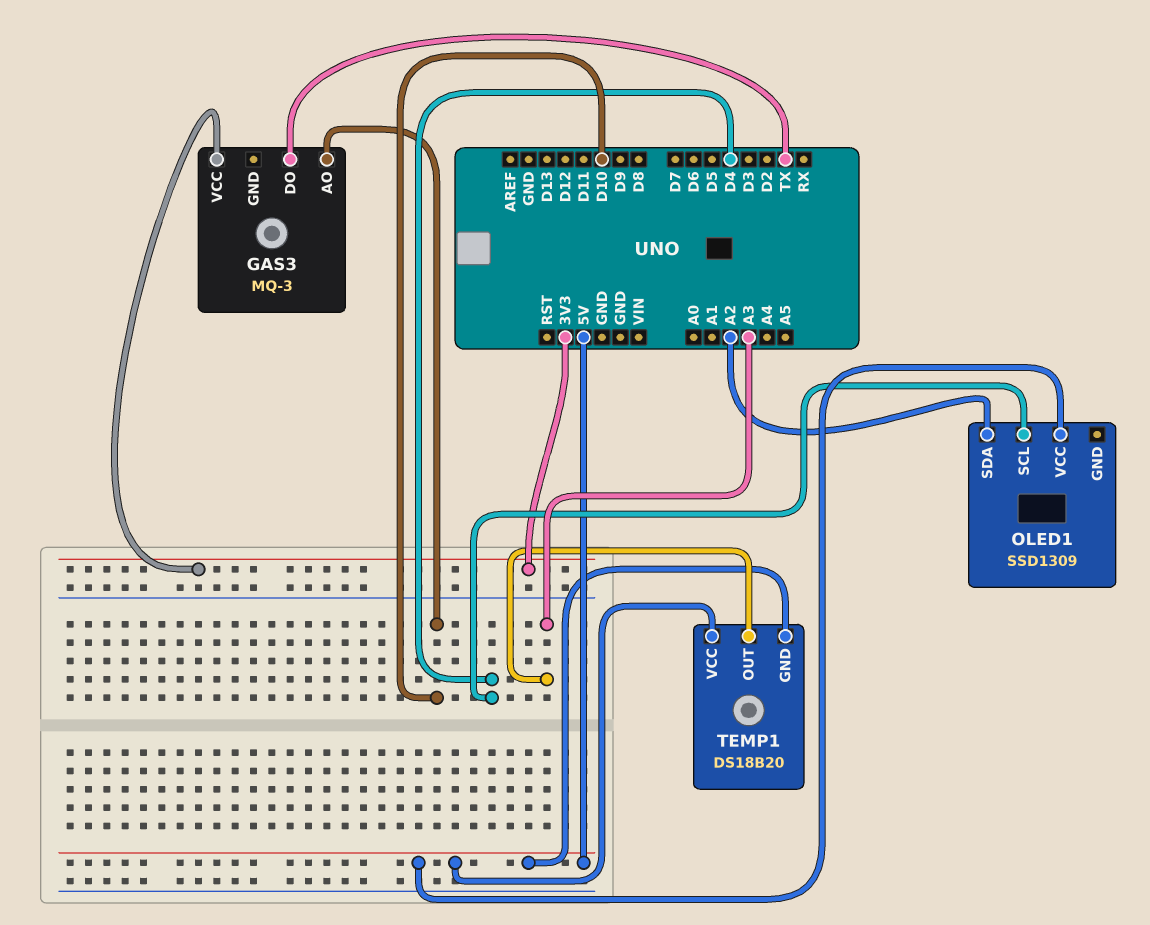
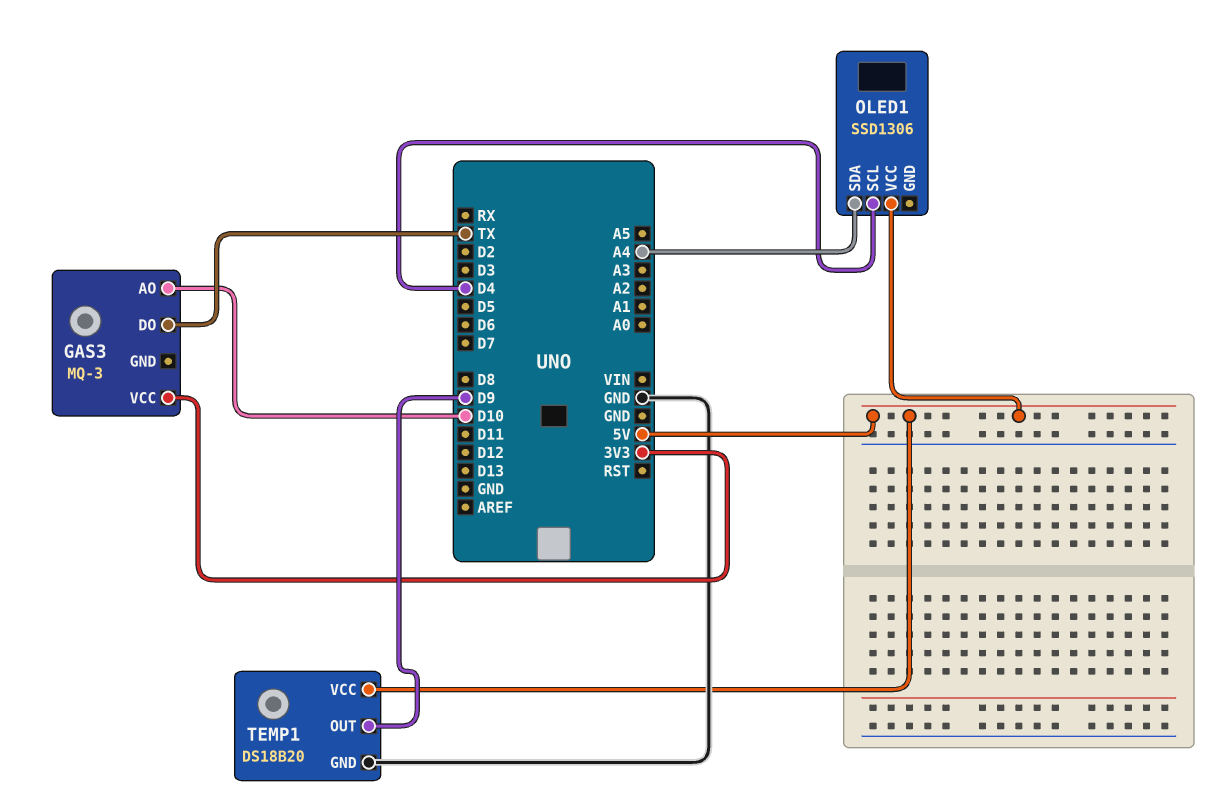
OLED1: SSD1309 -> SSD1306
OLED1 pin SDA: A2 -> A4
TEMP1 pin GND: 5V -> GND
TEMP1 pin OUT: A3 -> D9

